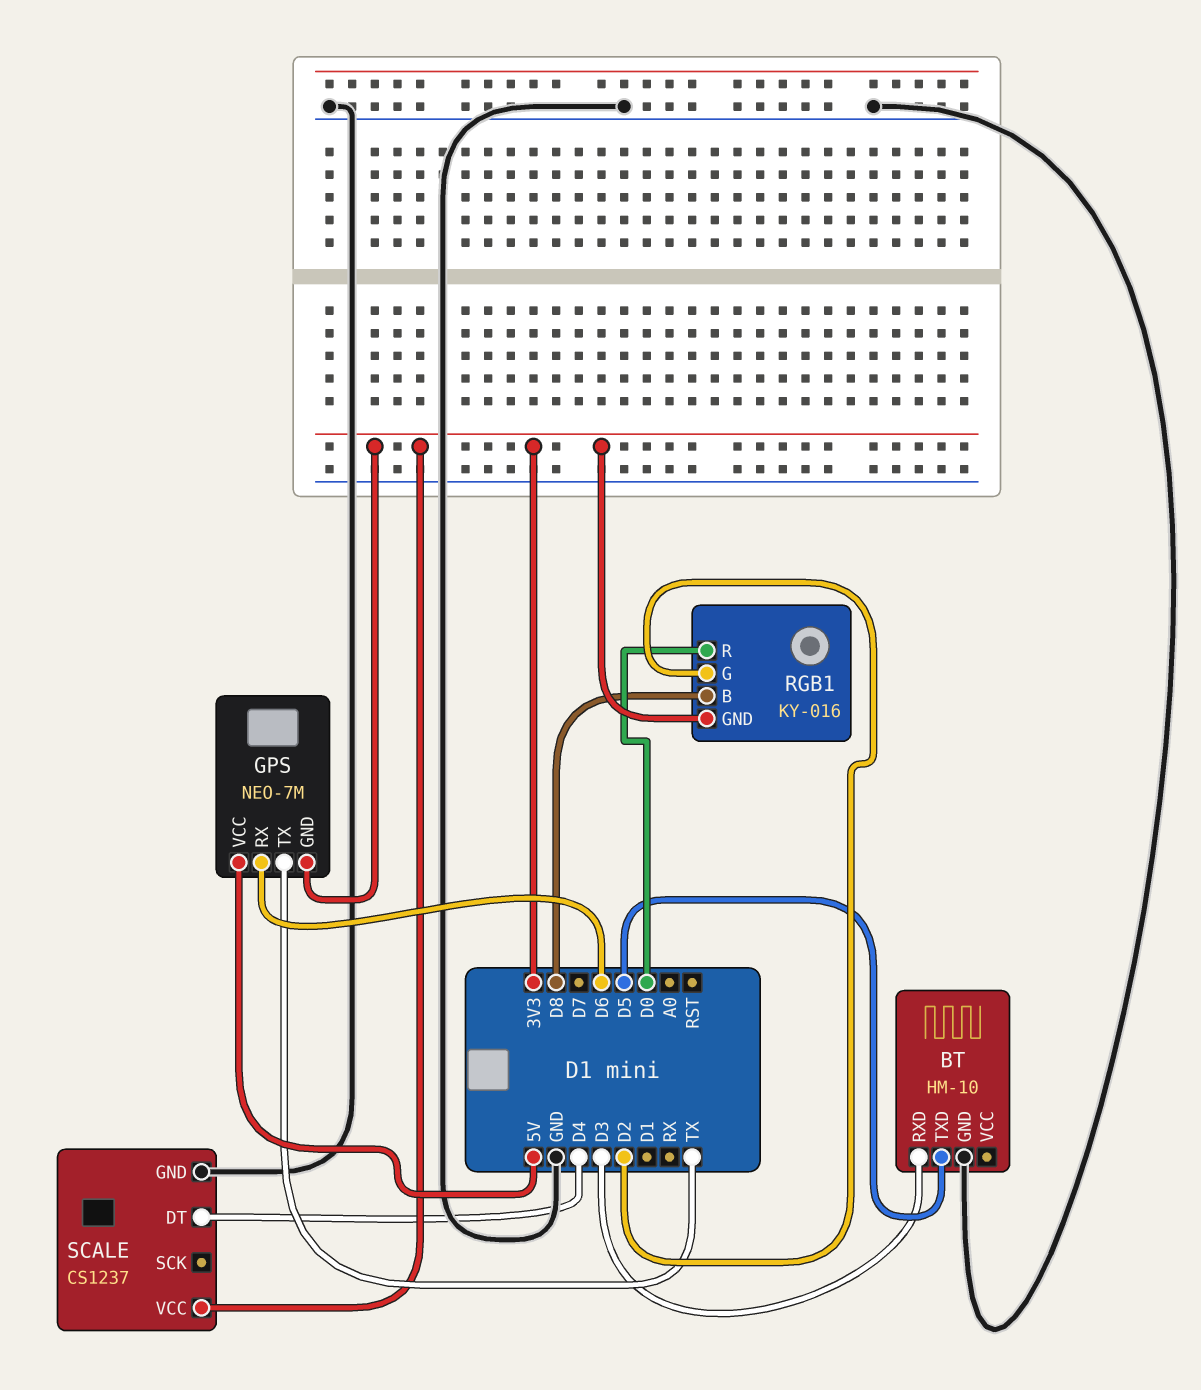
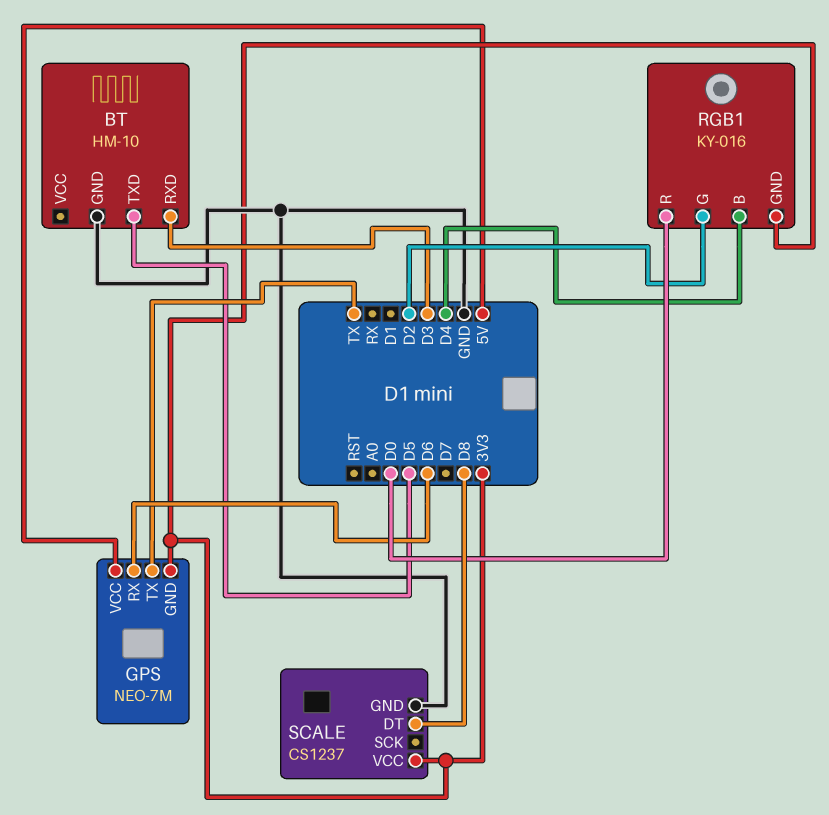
RGB1 pin B: D8 -> D4
SCALE pin DT: D4 -> D8

